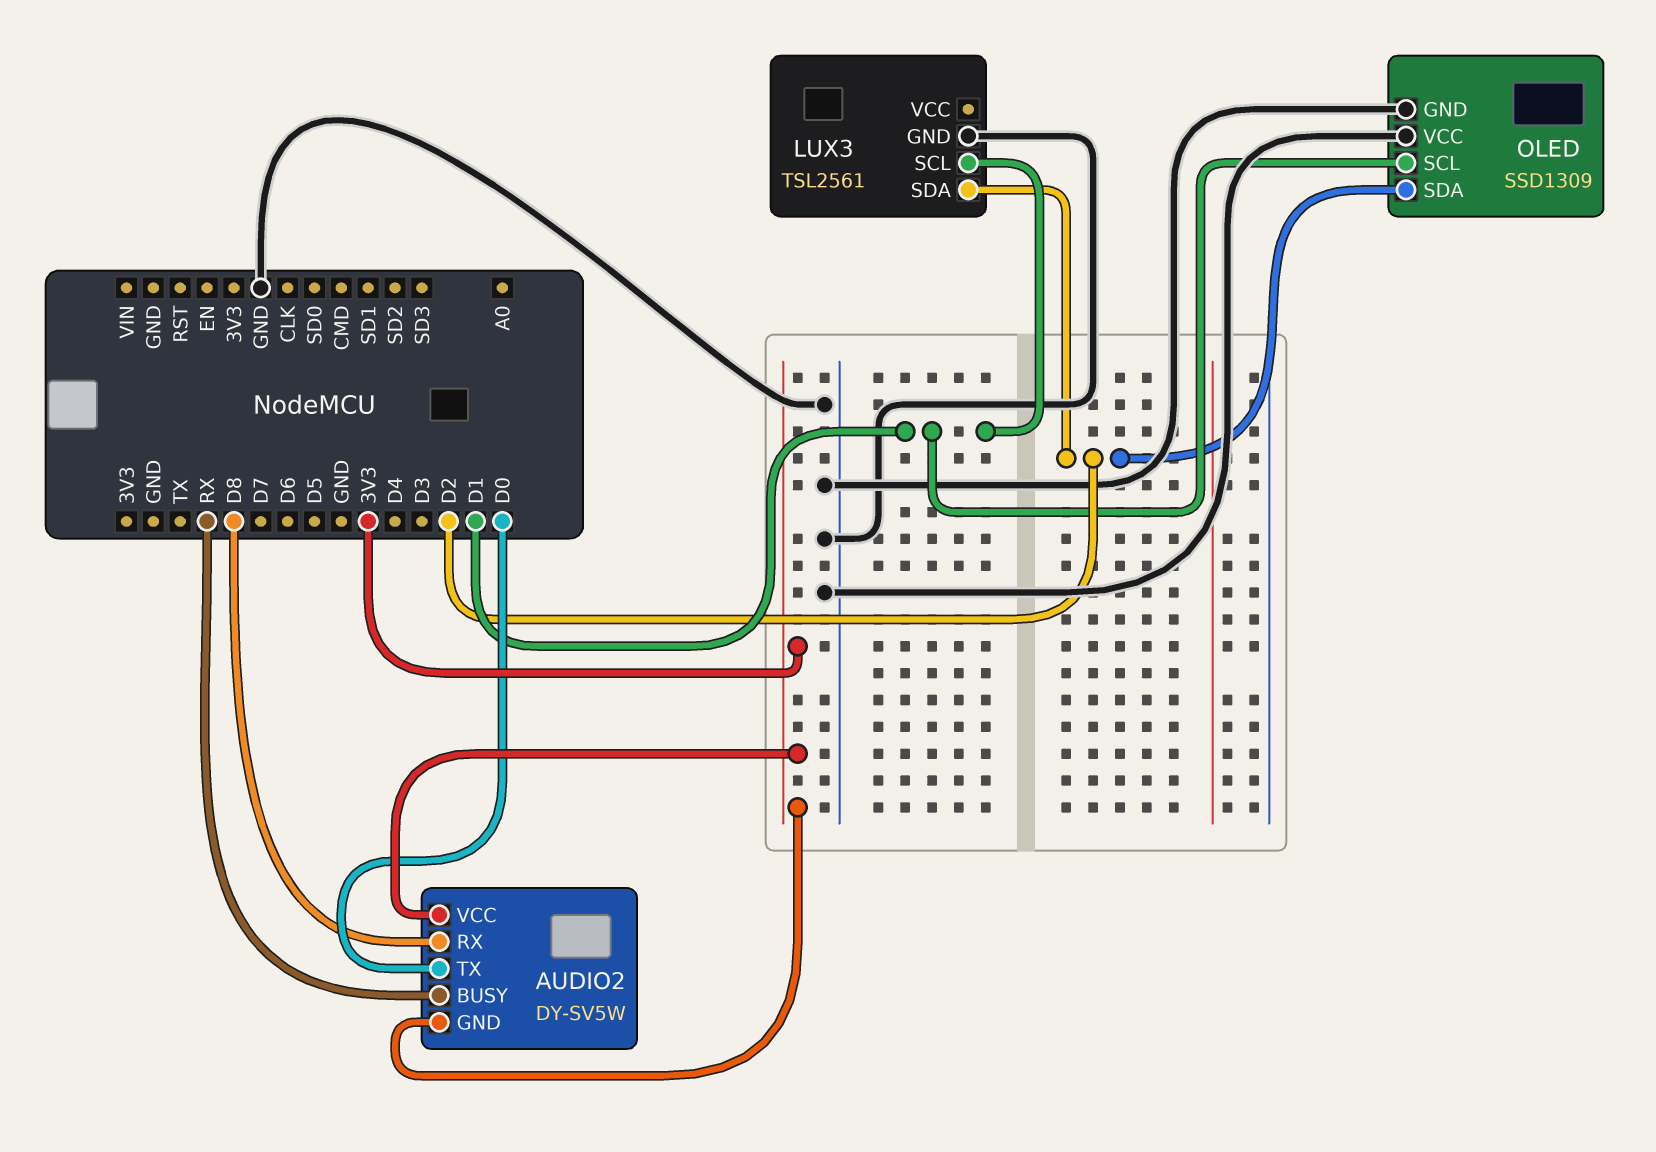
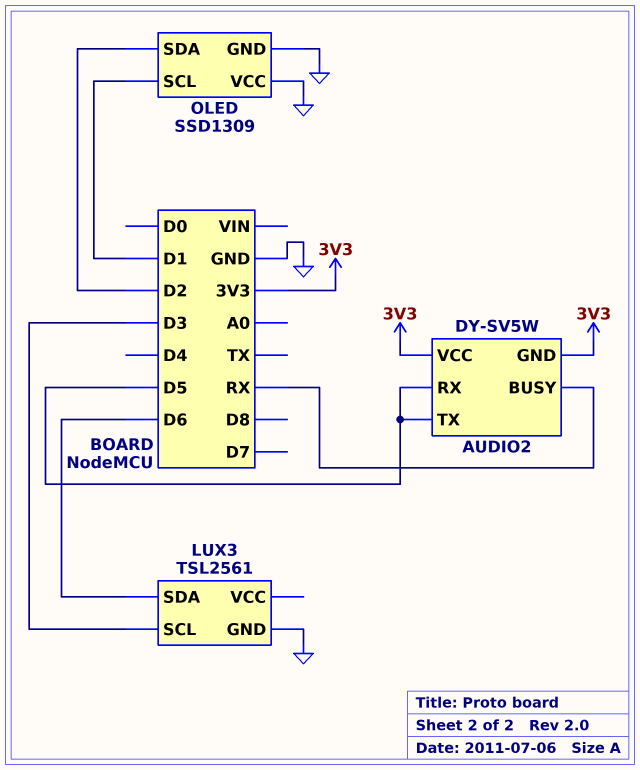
AUDIO2 pin RX: D8 -> D5
AUDIO2 pin TX: D0 -> D5
LUX3 pin SCL: D1 -> D3
LUX3 pin SDA: D2 -> D6

